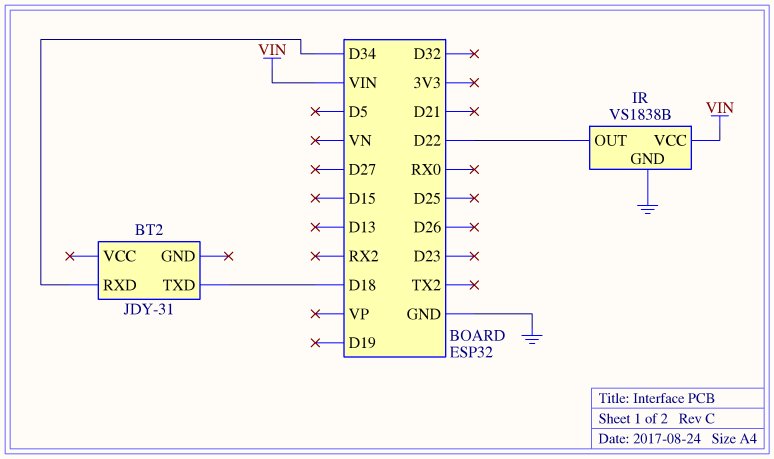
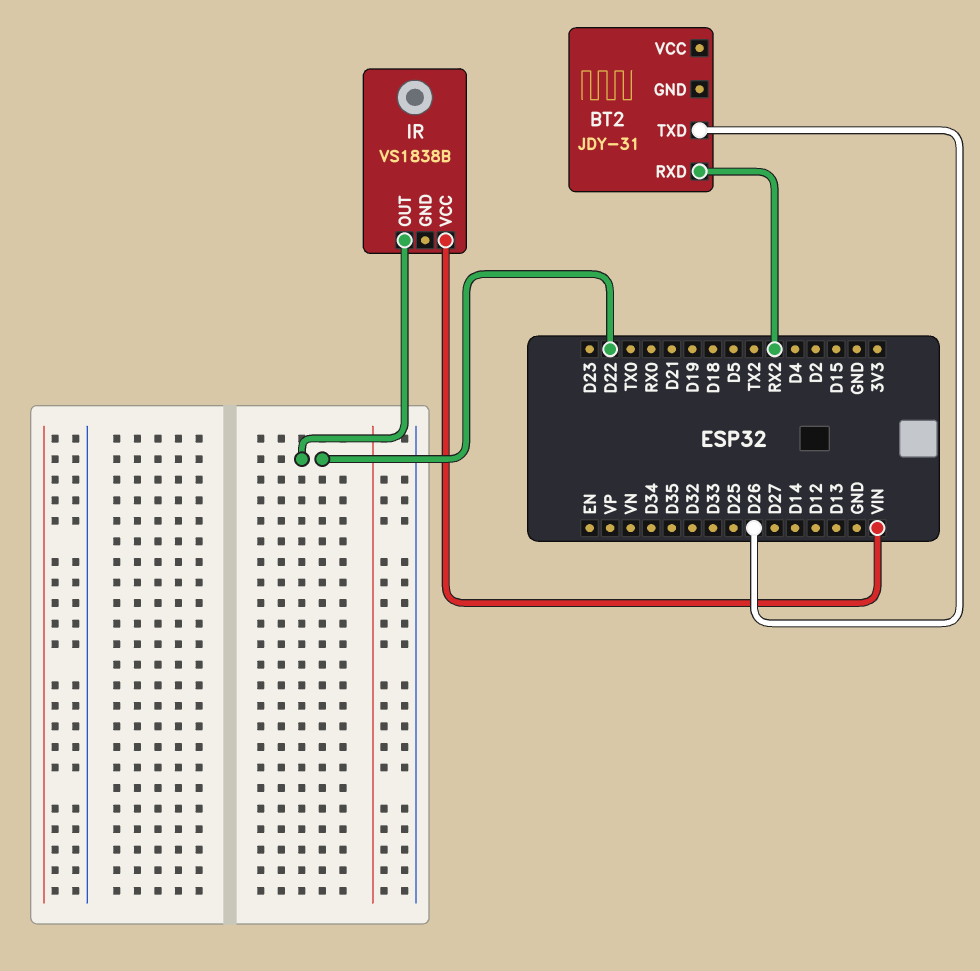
BT2 pin RXD: D34 -> RX2
BT2 pin TXD: D18 -> D26
IR pin GND: GND -> none

